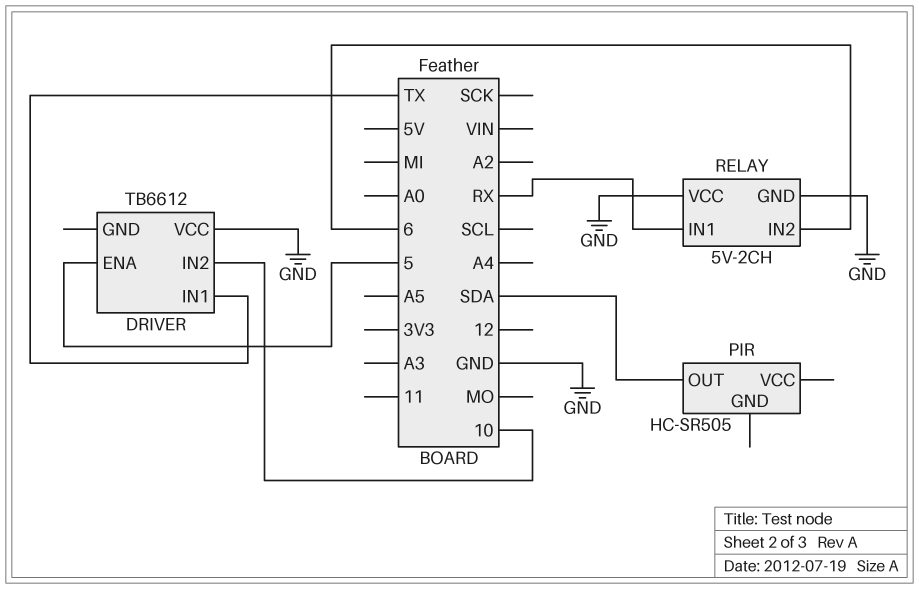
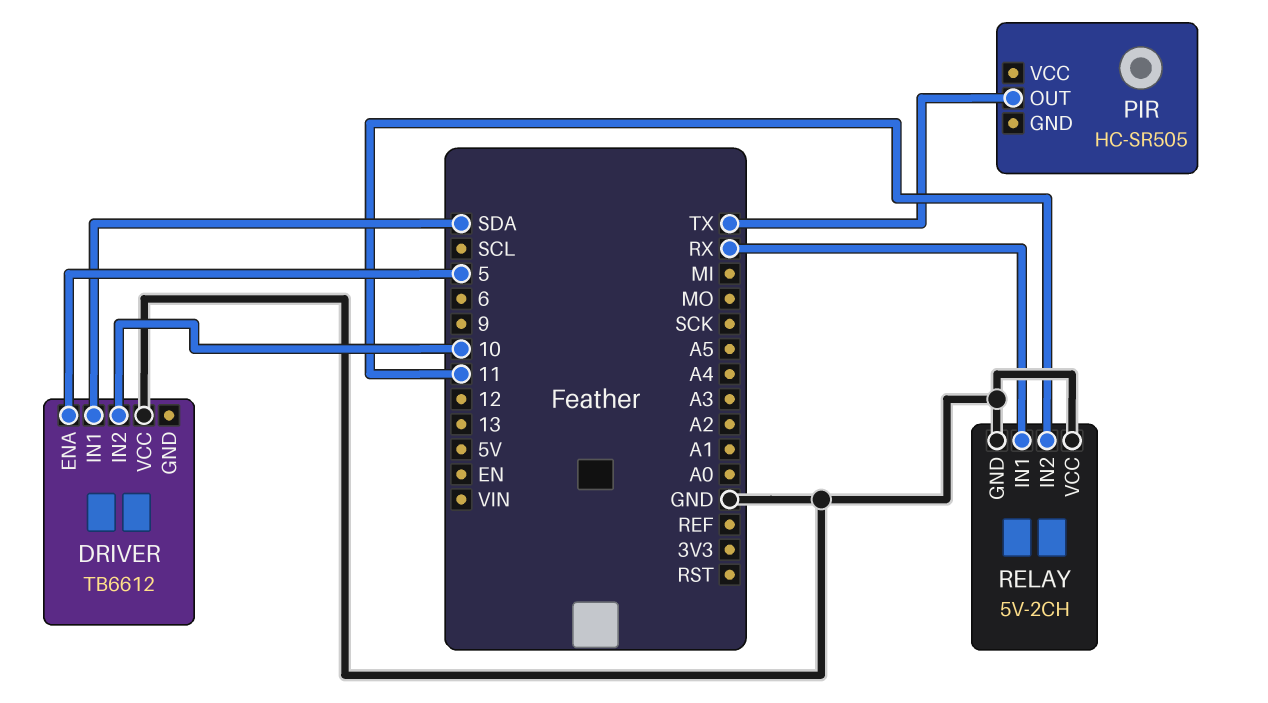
DRIVER pin IN1: TX -> SDA
PIR pin OUT: SDA -> TX
RELAY pin IN2: 6 -> 11

